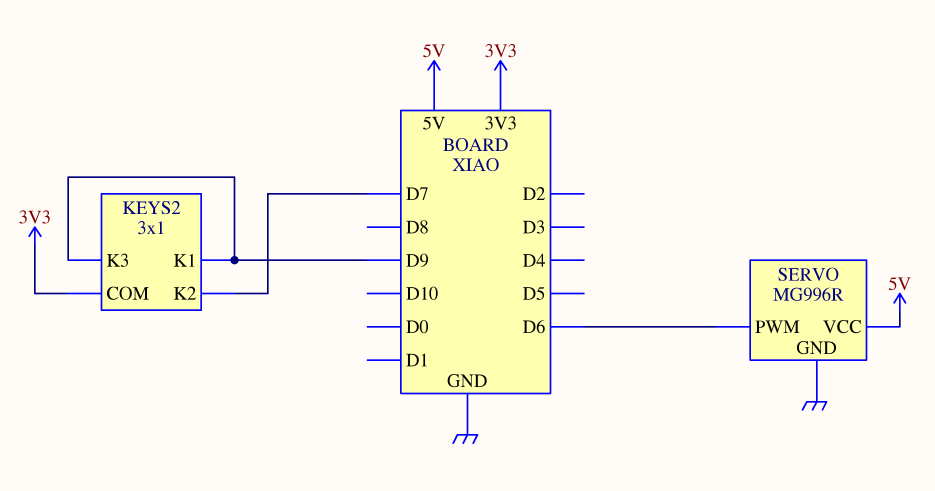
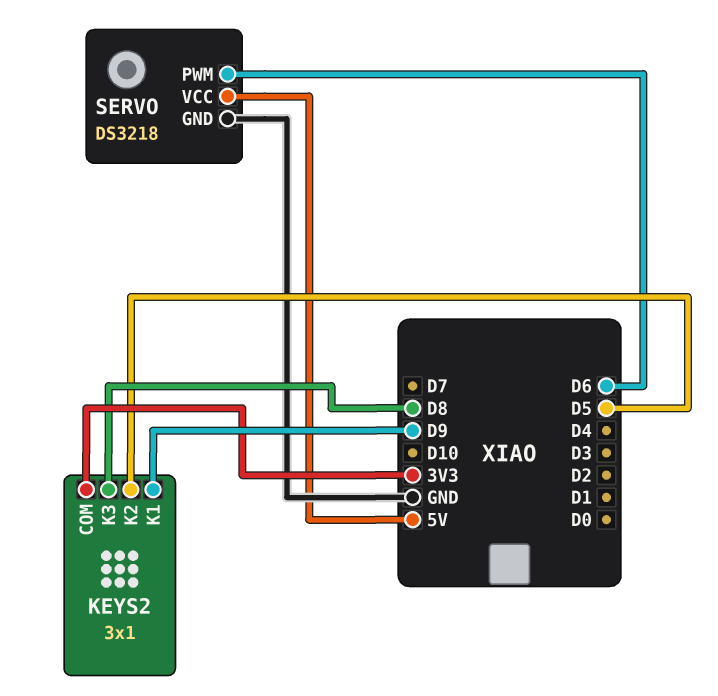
KEYS2 pin K2: D7 -> D5
KEYS2 pin K3: D9 -> D8
SERVO: MG996R -> DS3218

